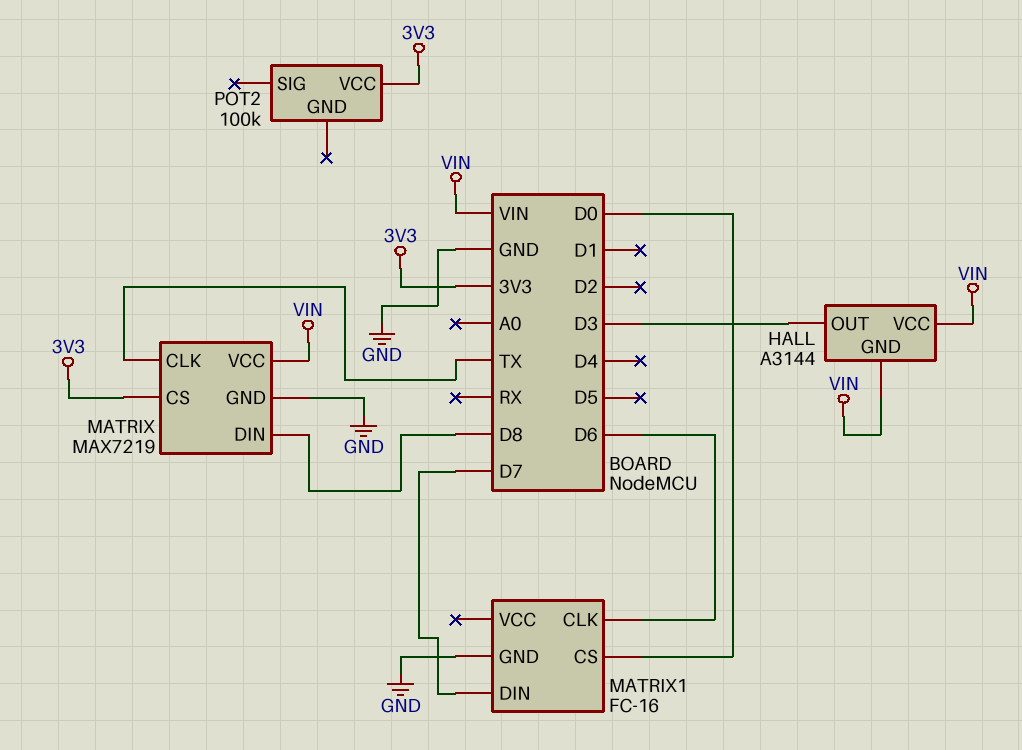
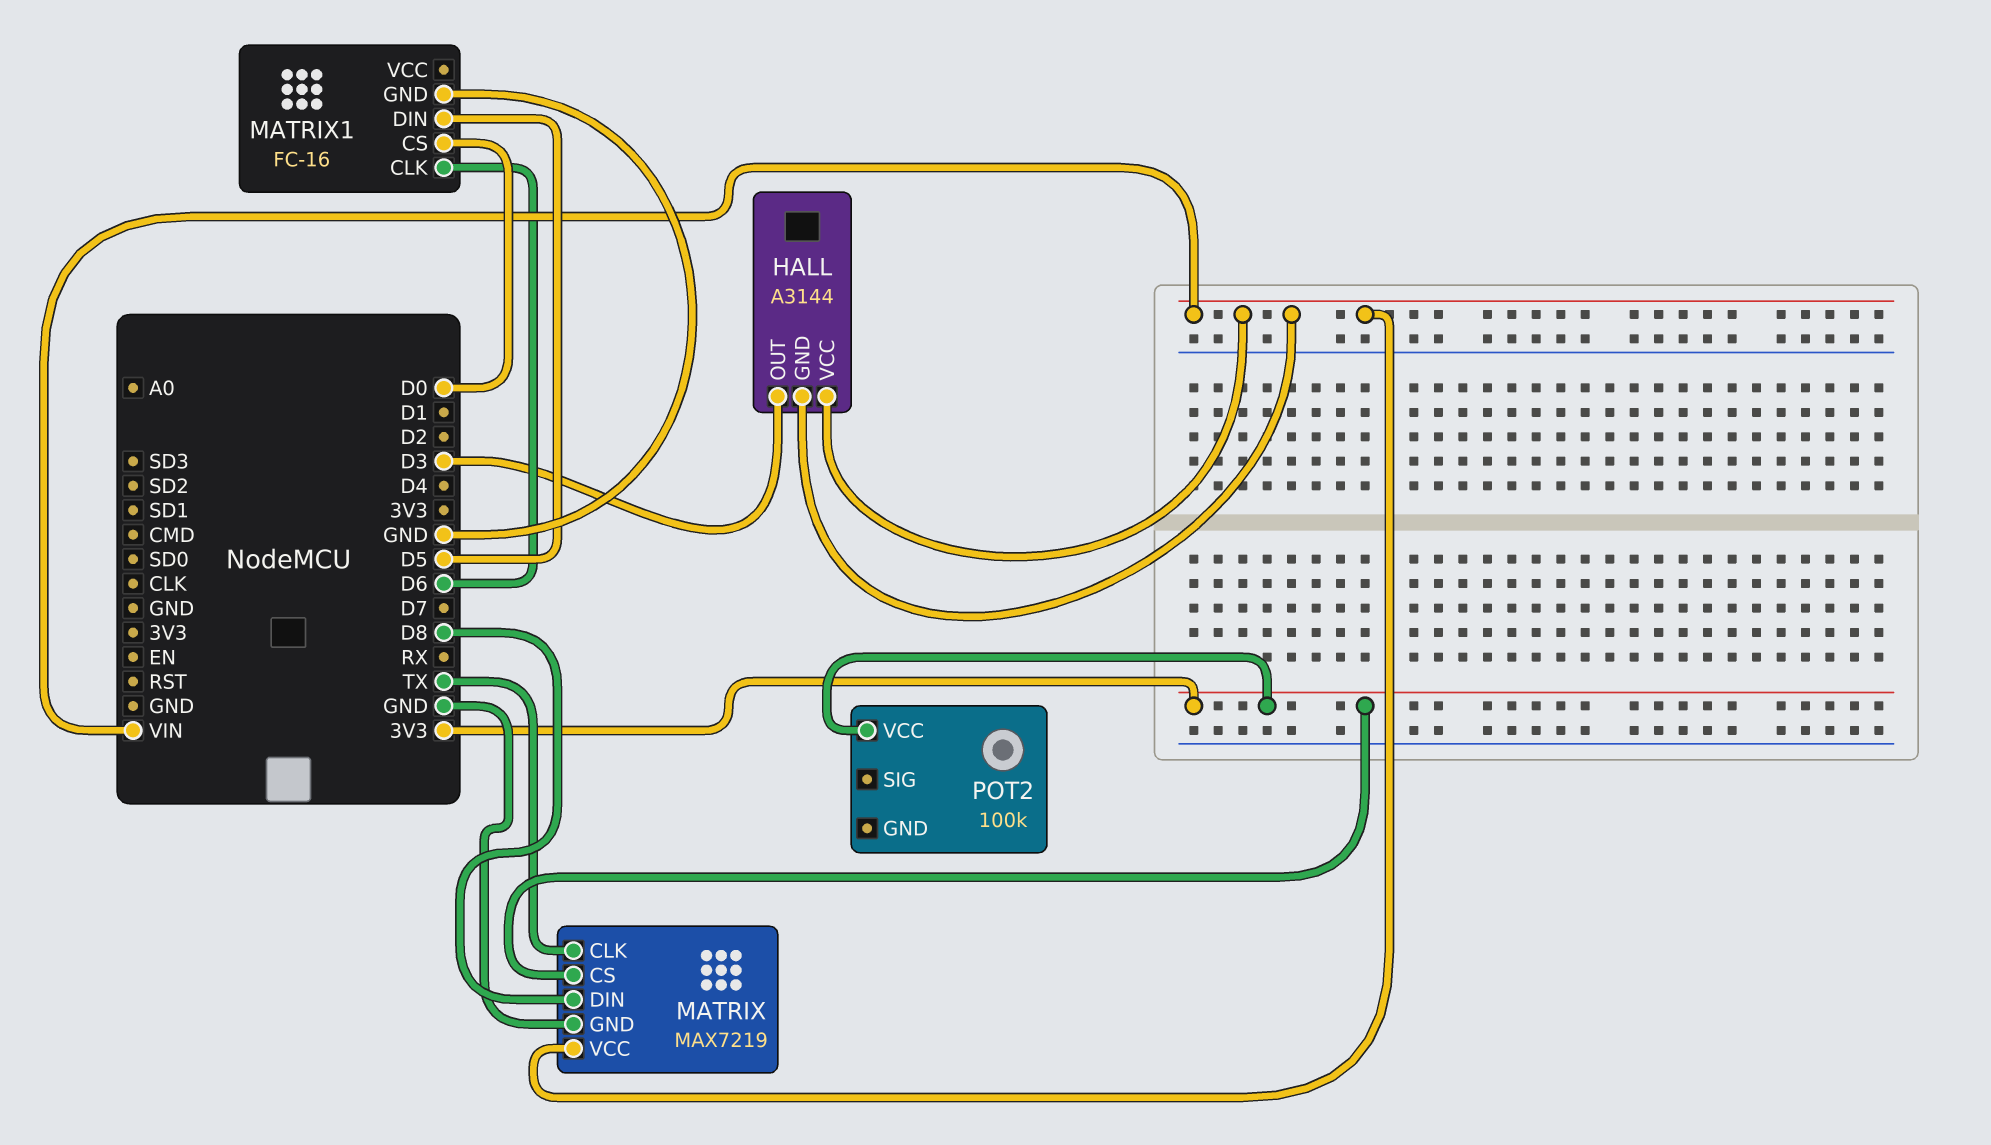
MATRIX1 pin DIN: D7 -> D5

